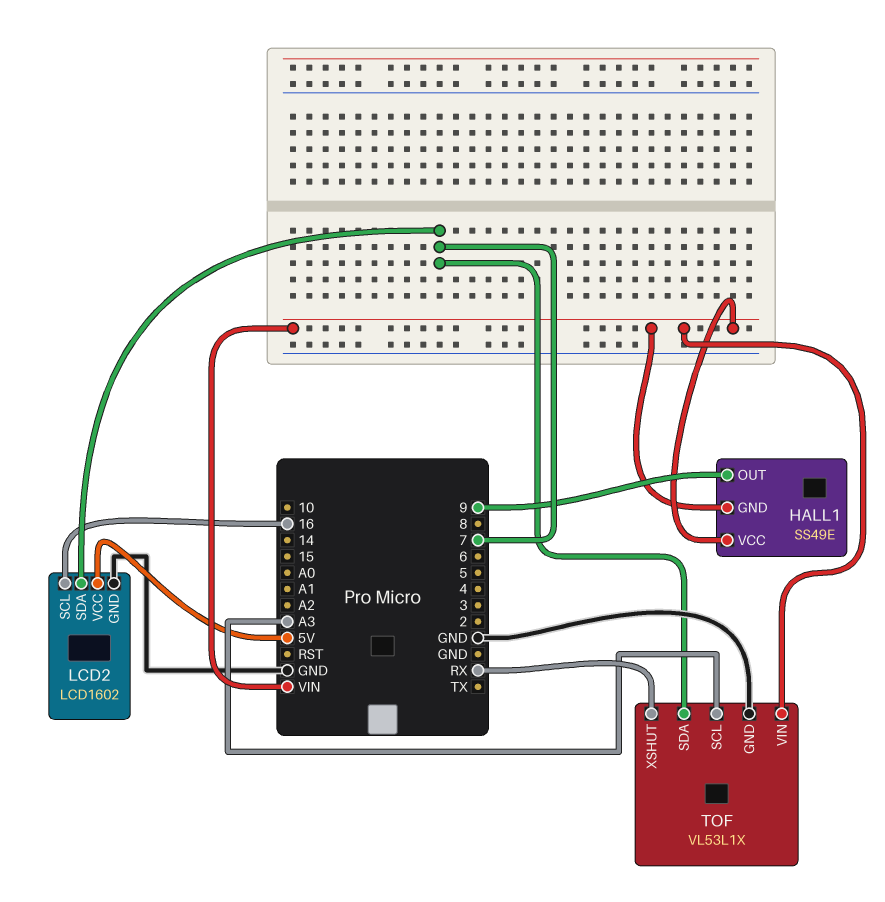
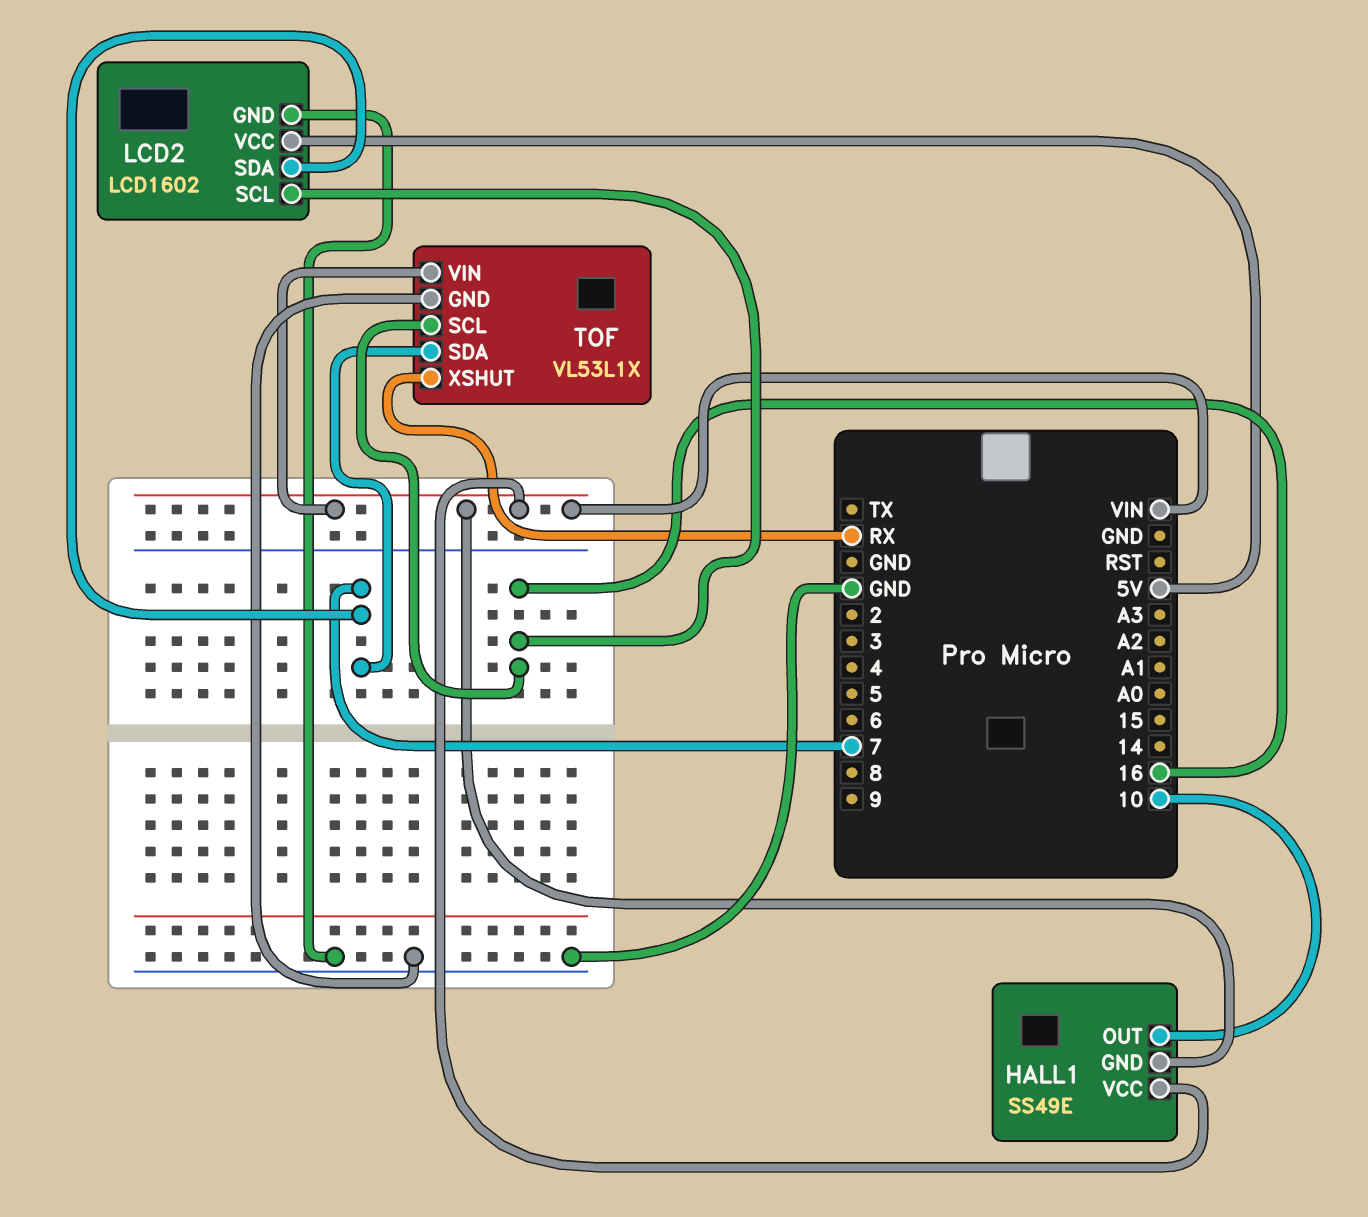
HALL1 pin OUT: 9 -> 10
TOF pin SCL: A3 -> 16

